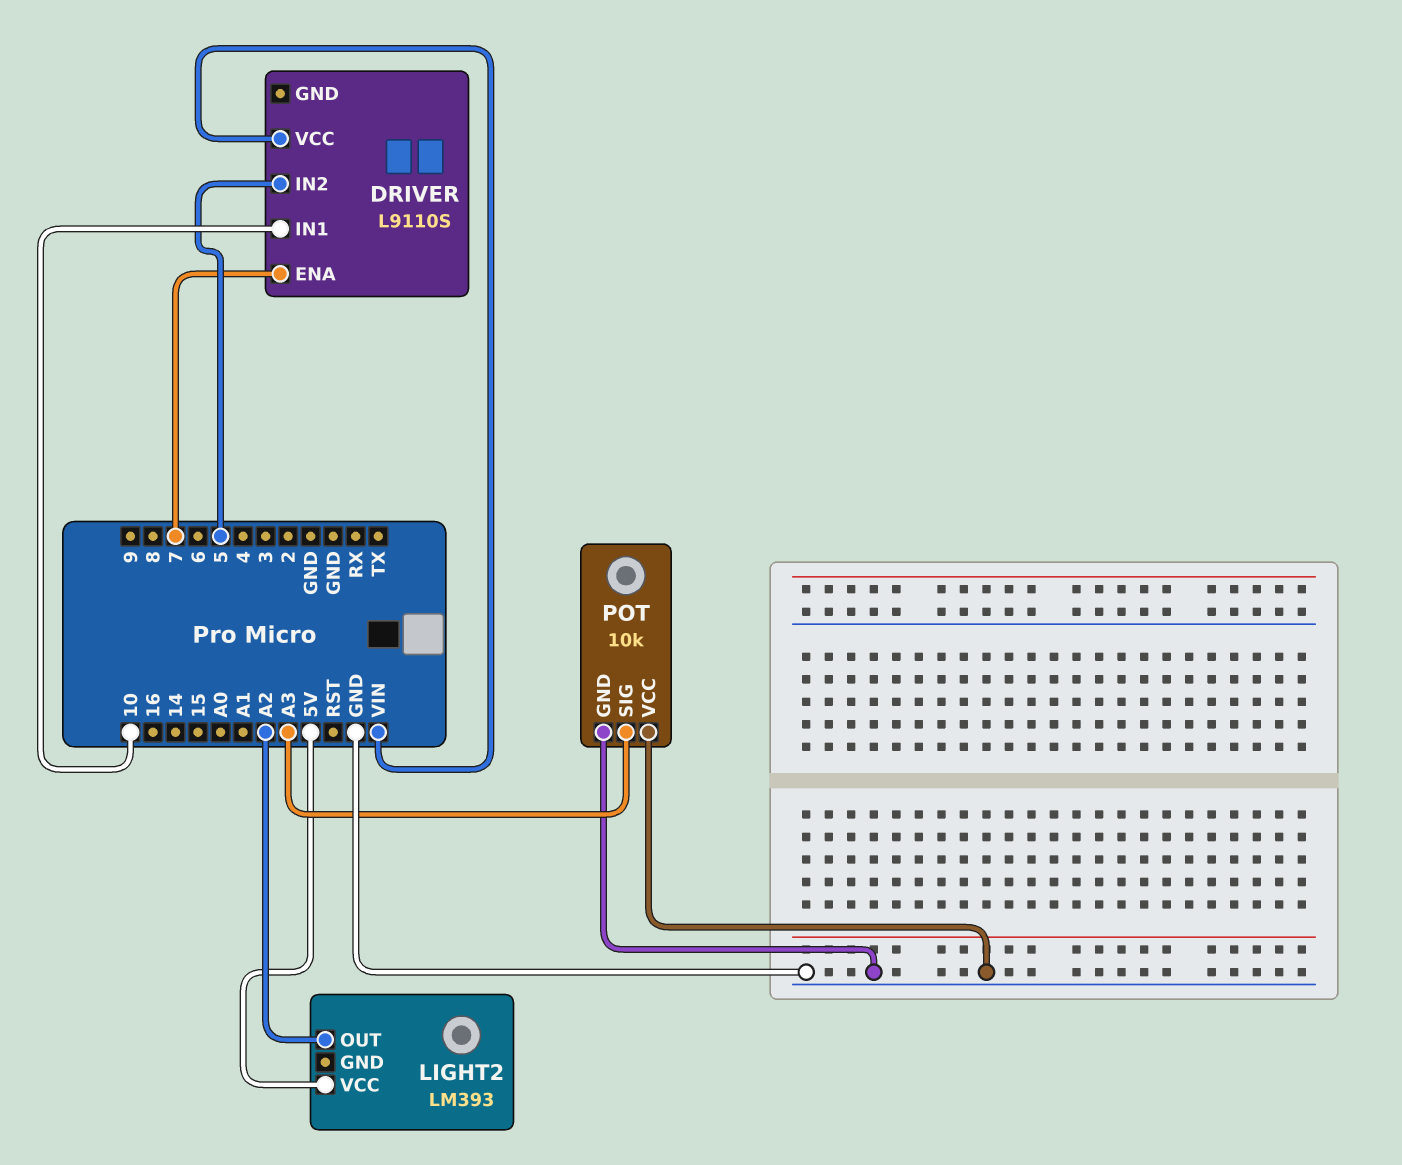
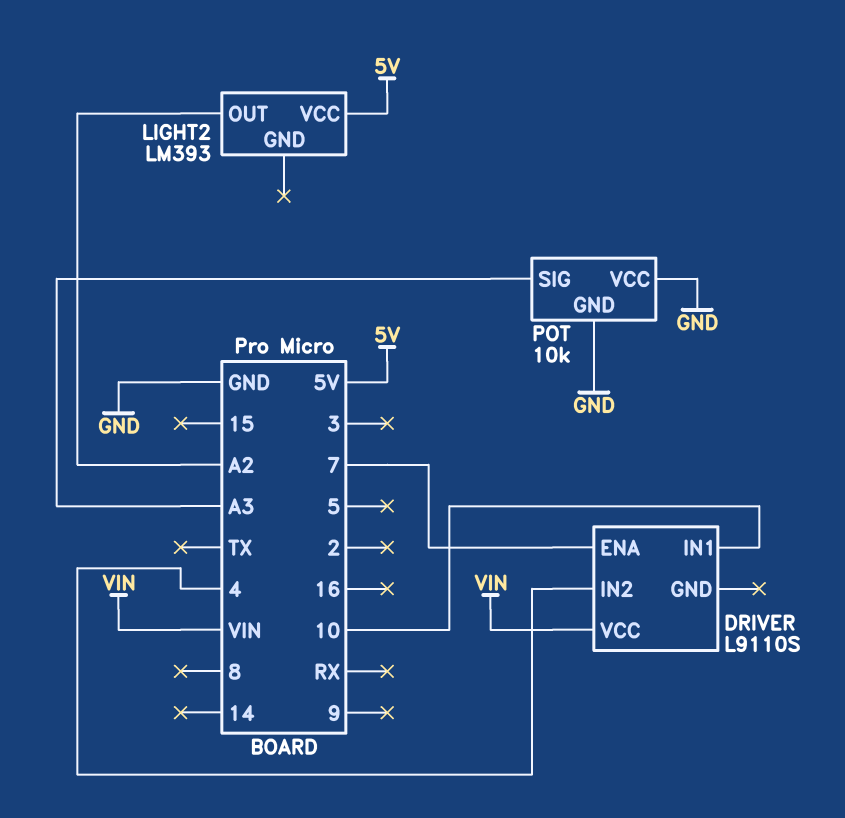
DRIVER pin IN2: 5 -> 4

